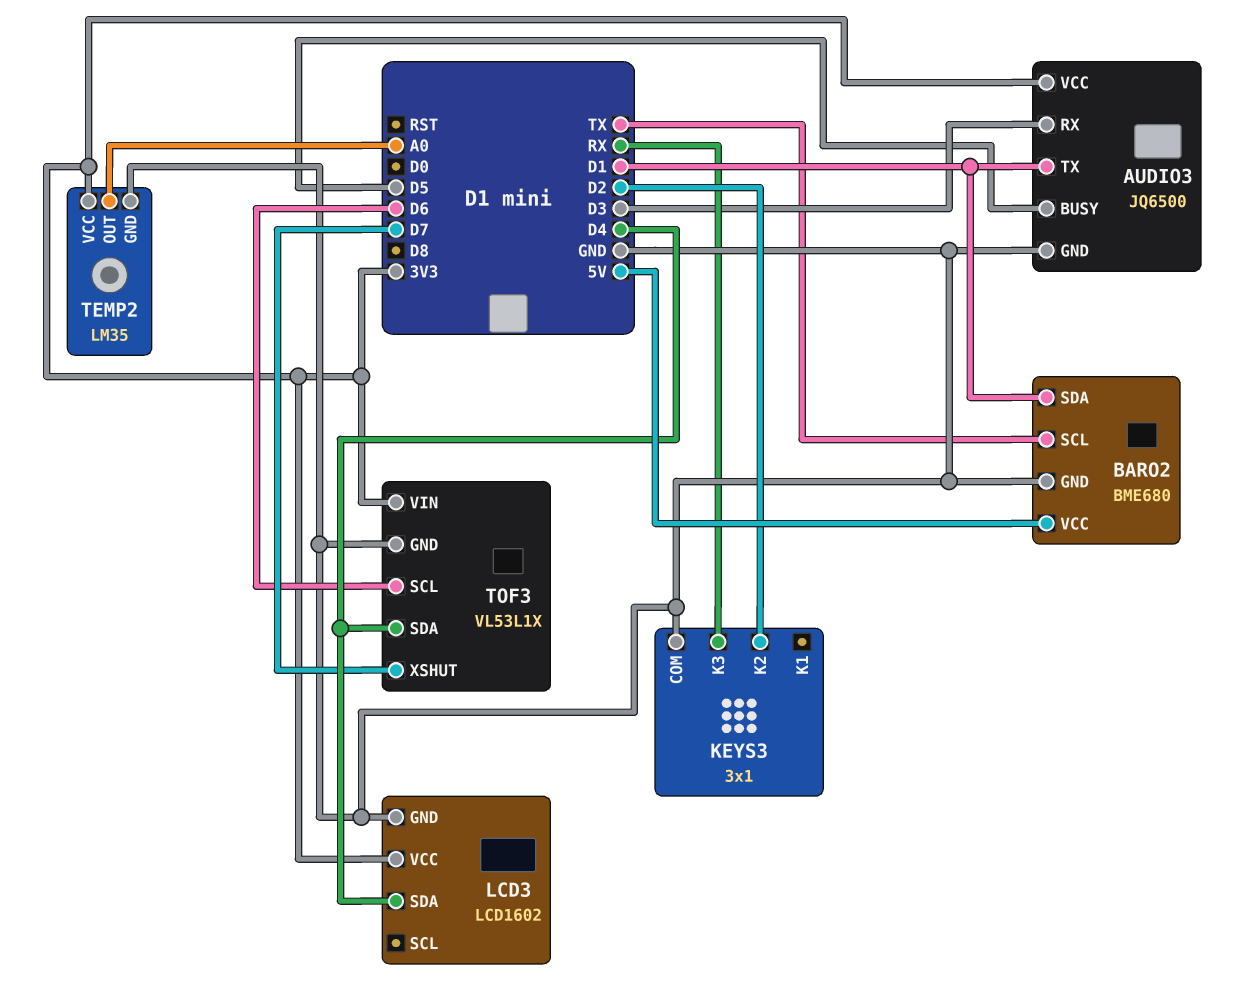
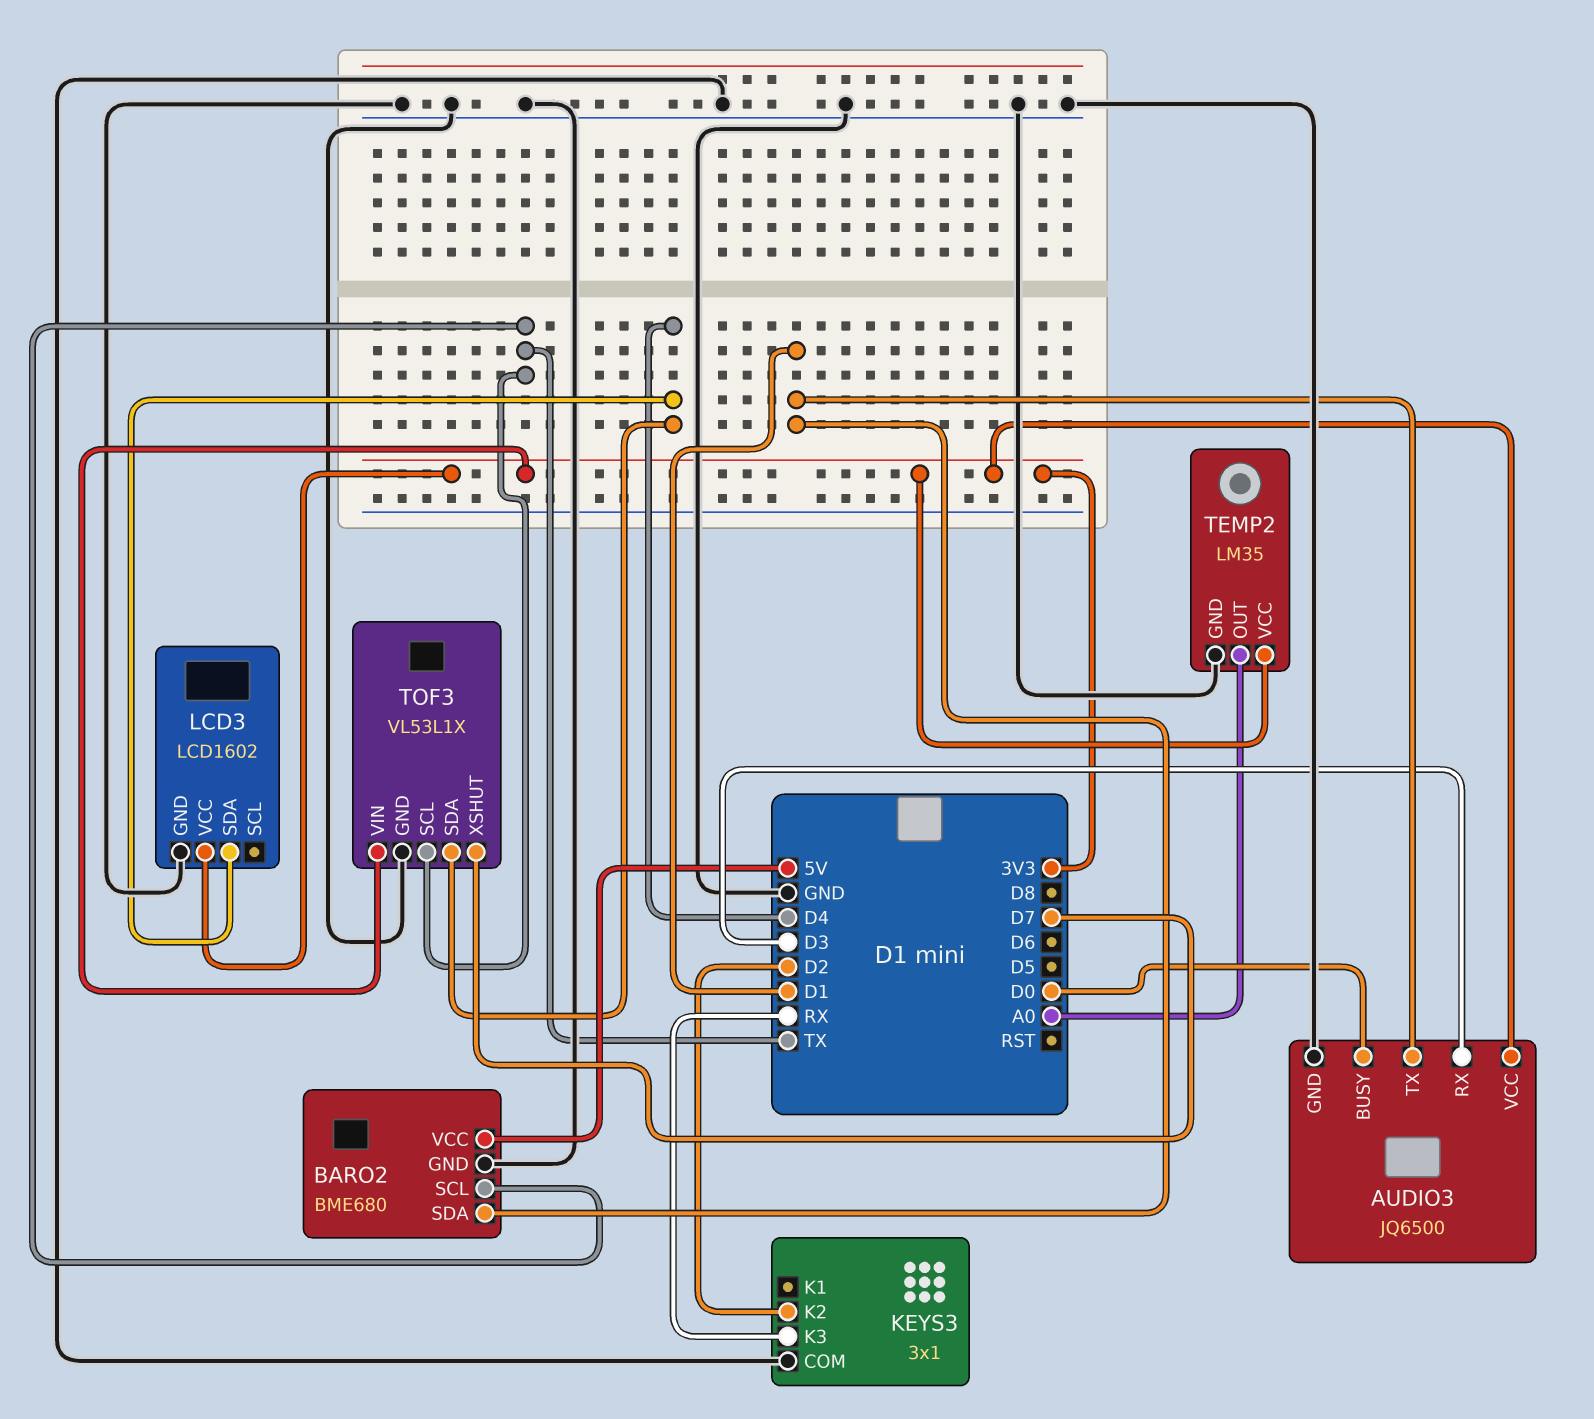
AUDIO3 pin BUSY: D5 -> D0
TOF3 pin SCL: D6 -> TX

